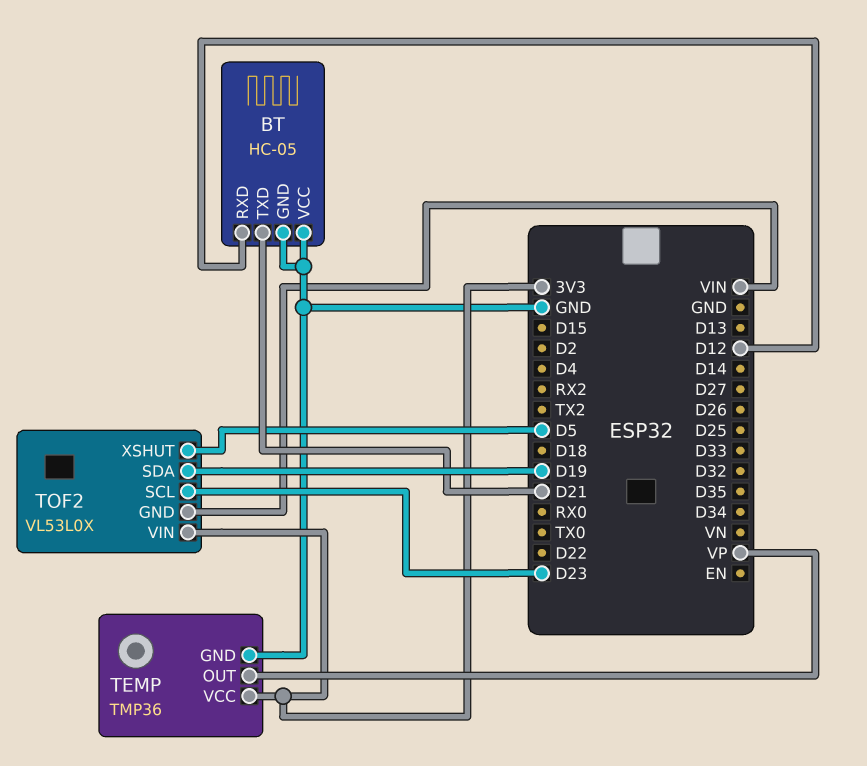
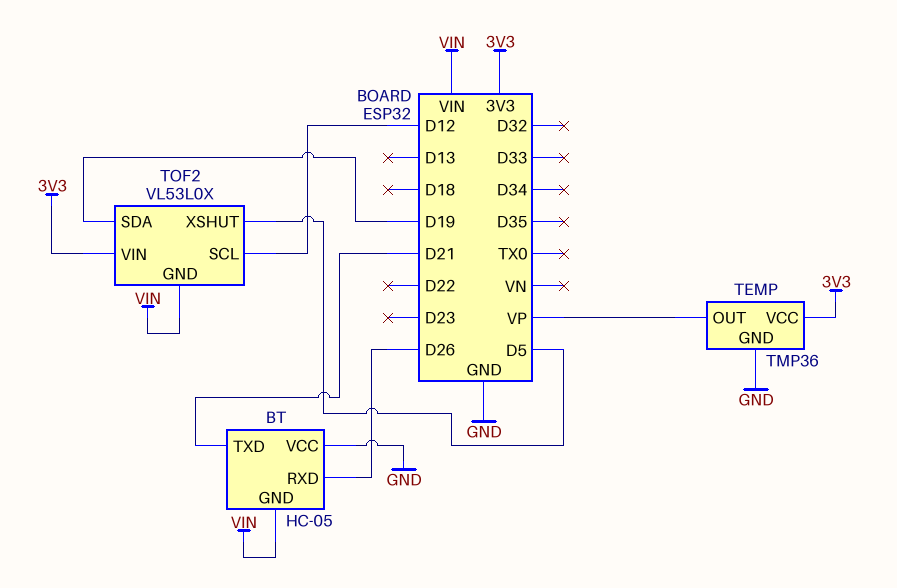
BT pin GND: GND -> VIN
BT pin RXD: D12 -> D26
TOF2 pin SCL: D23 -> D12

